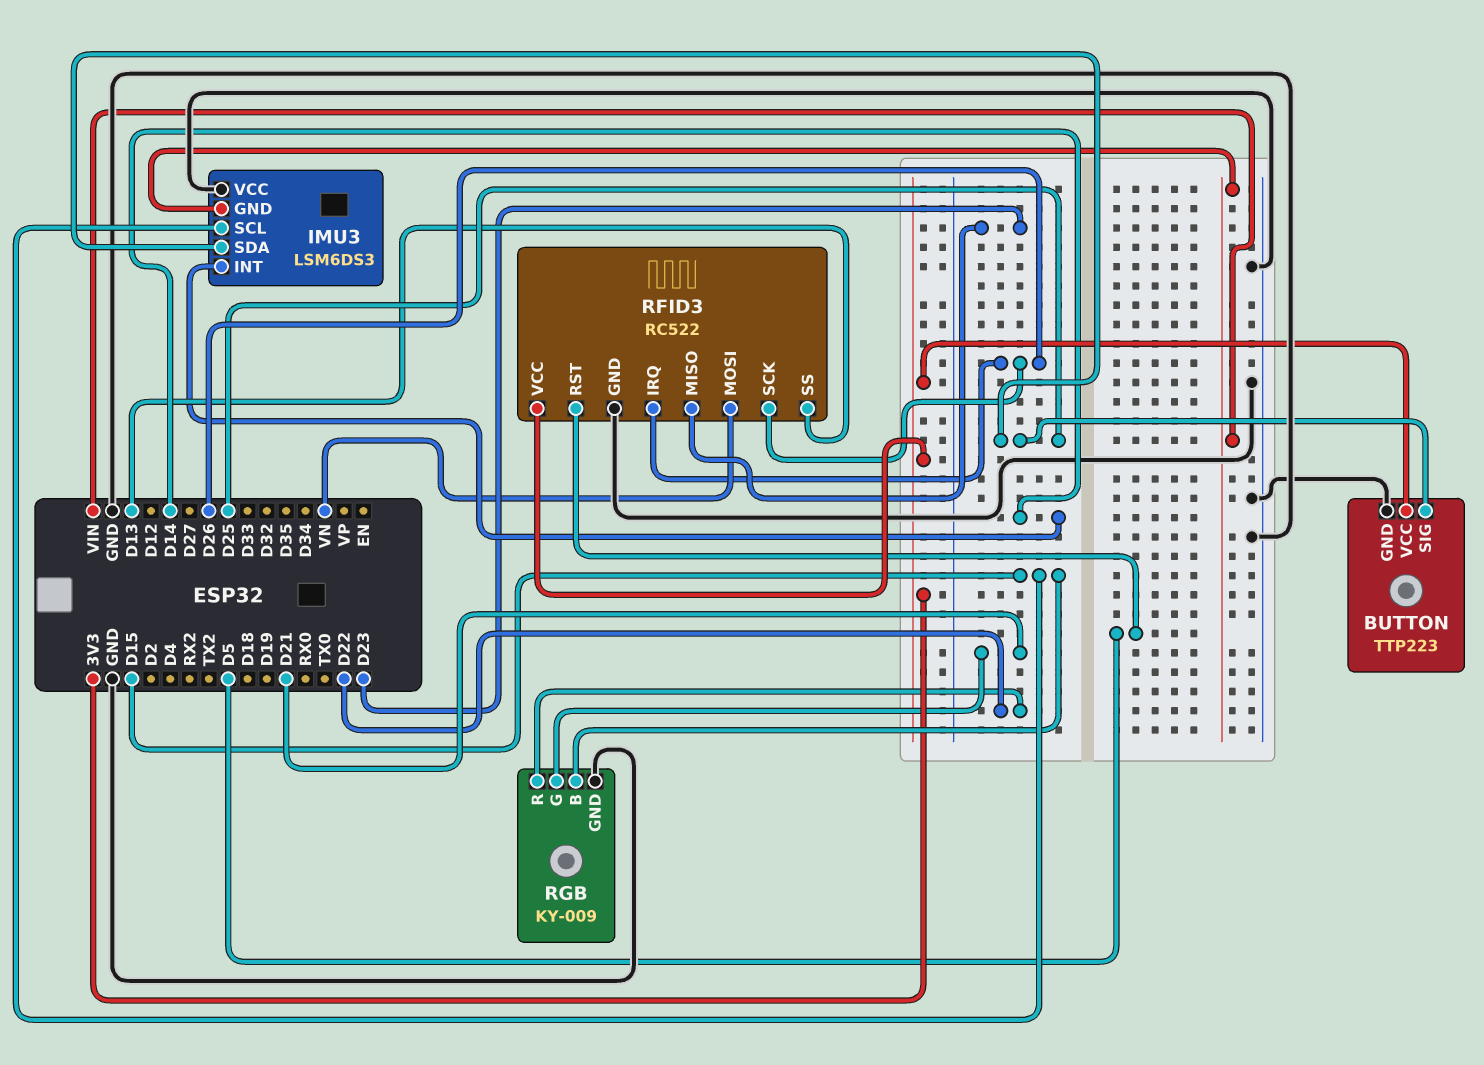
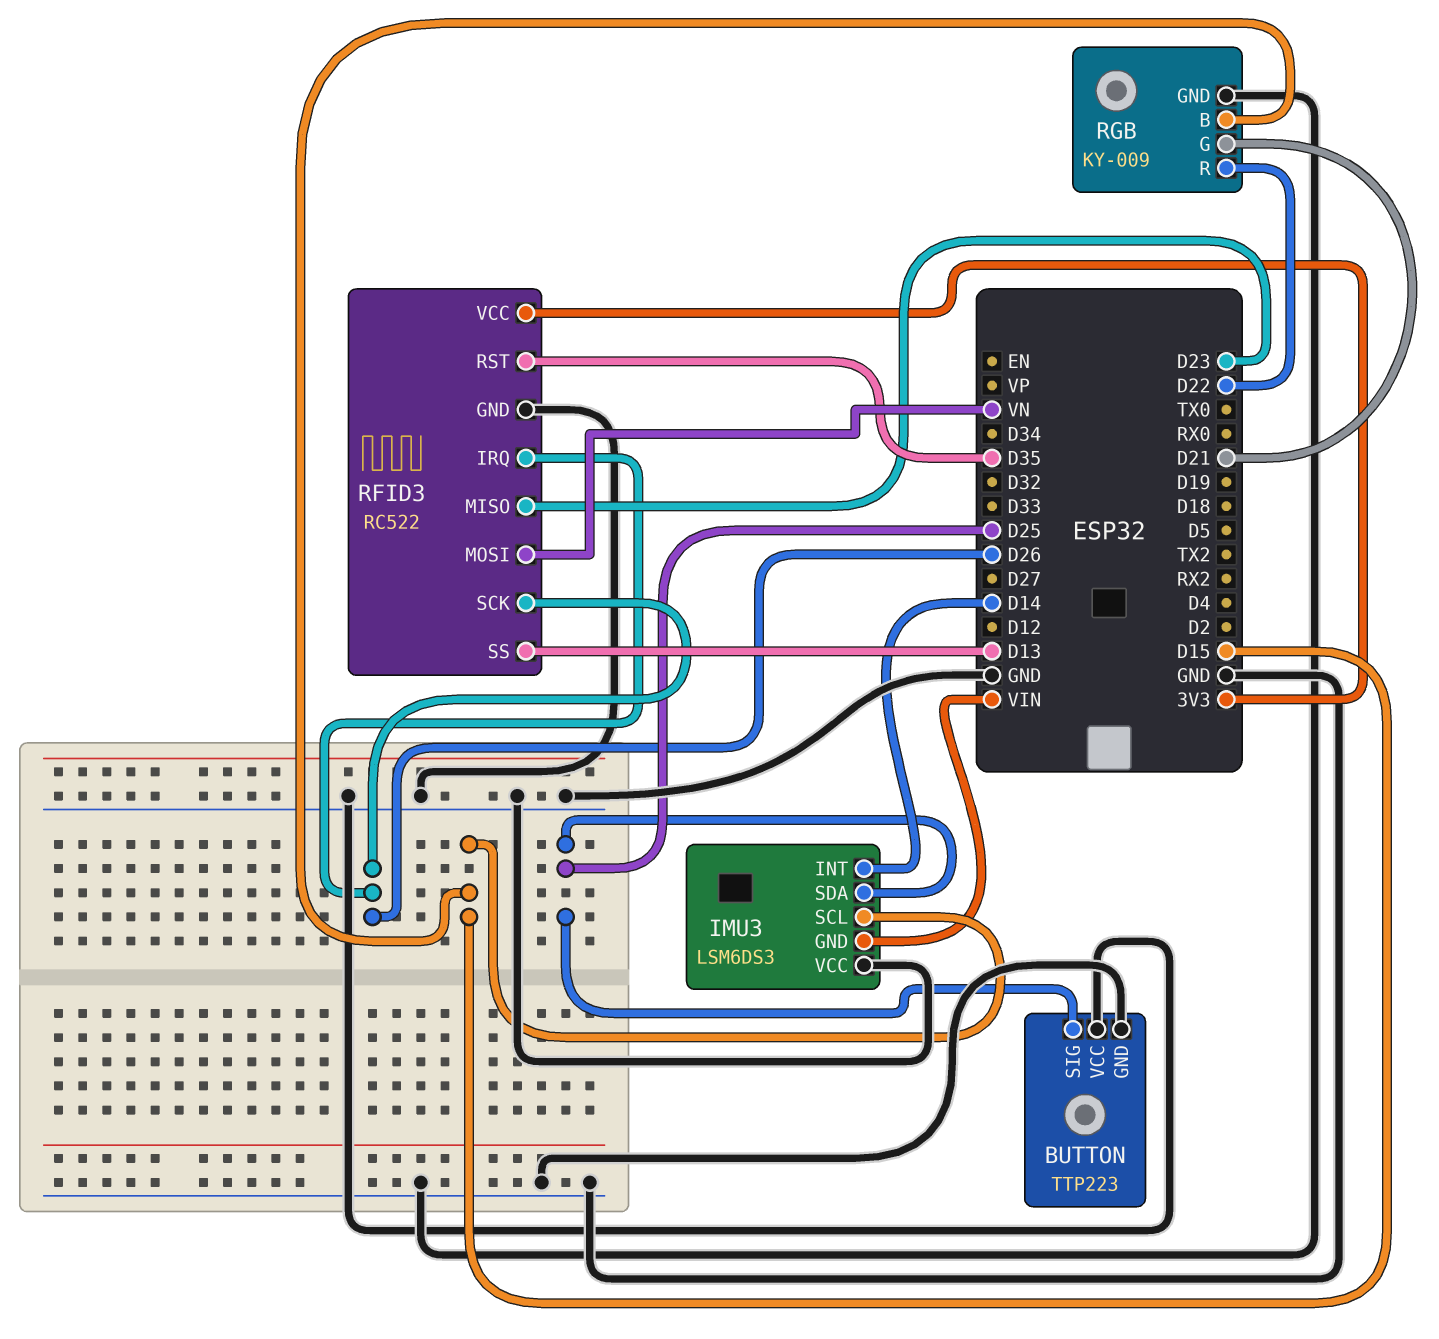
BUTTON pin VCC: 3V3 -> GND
RFID3 pin RST: D5 -> D35

